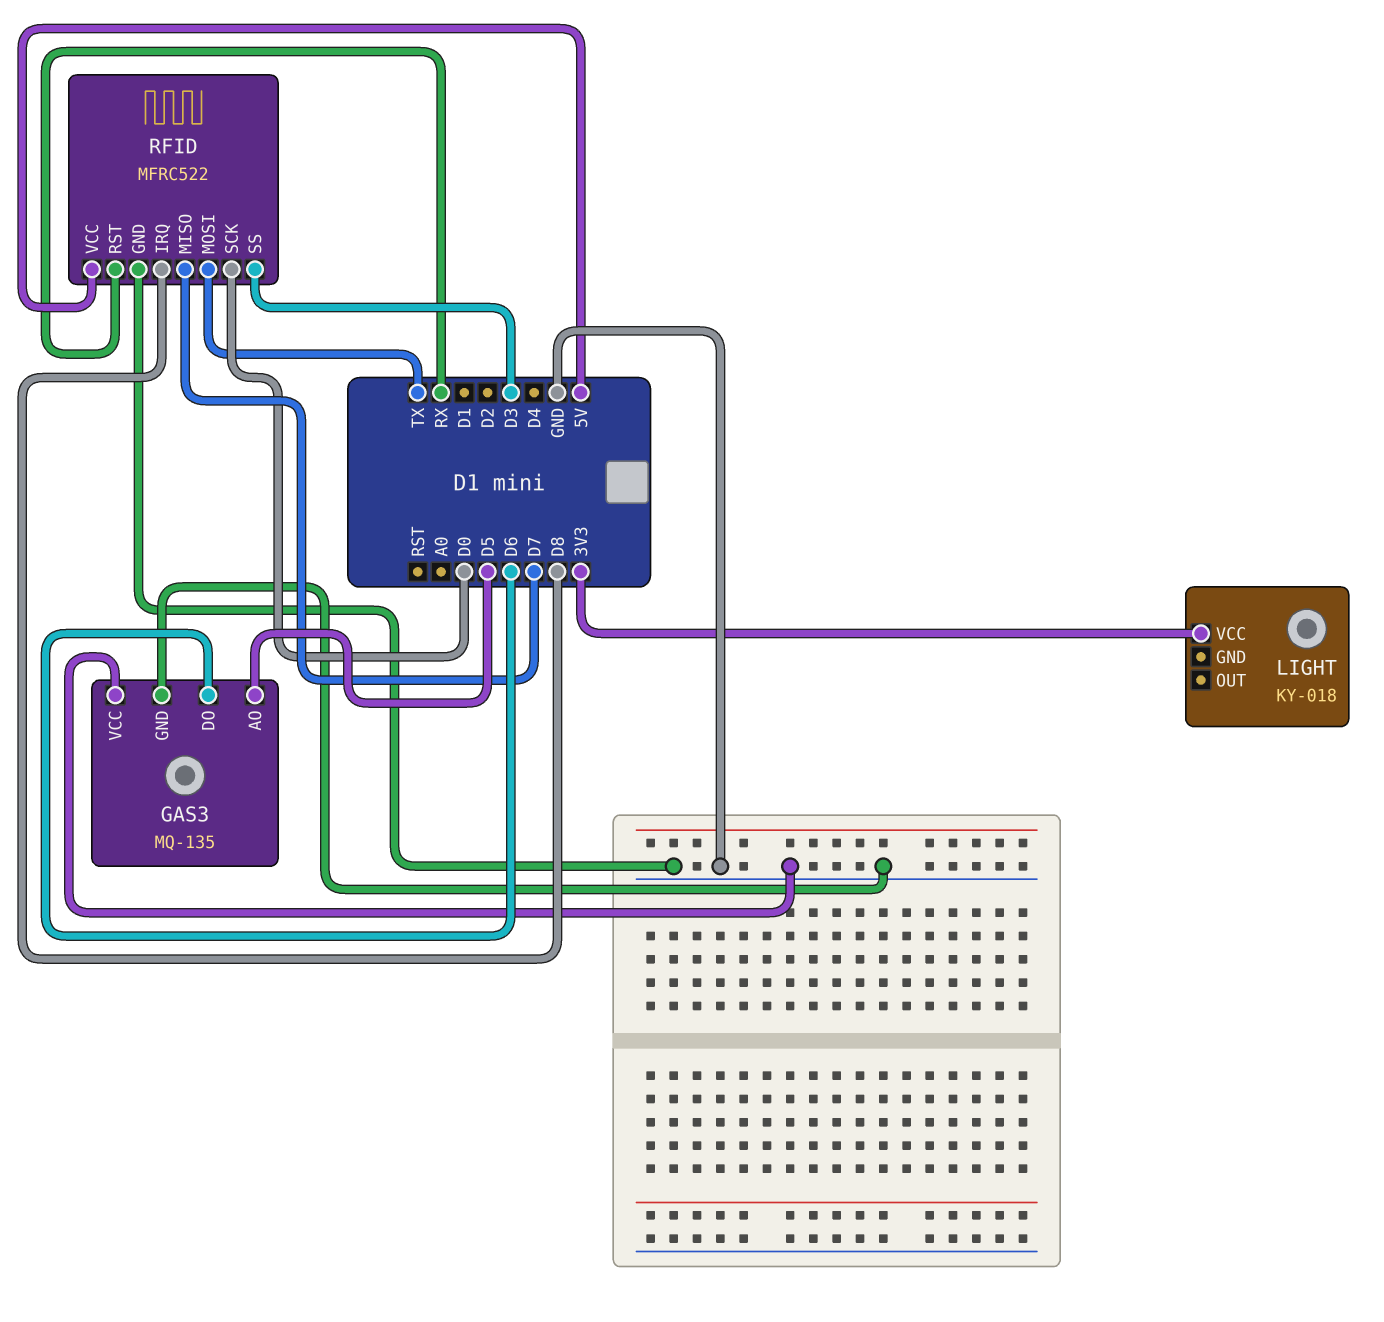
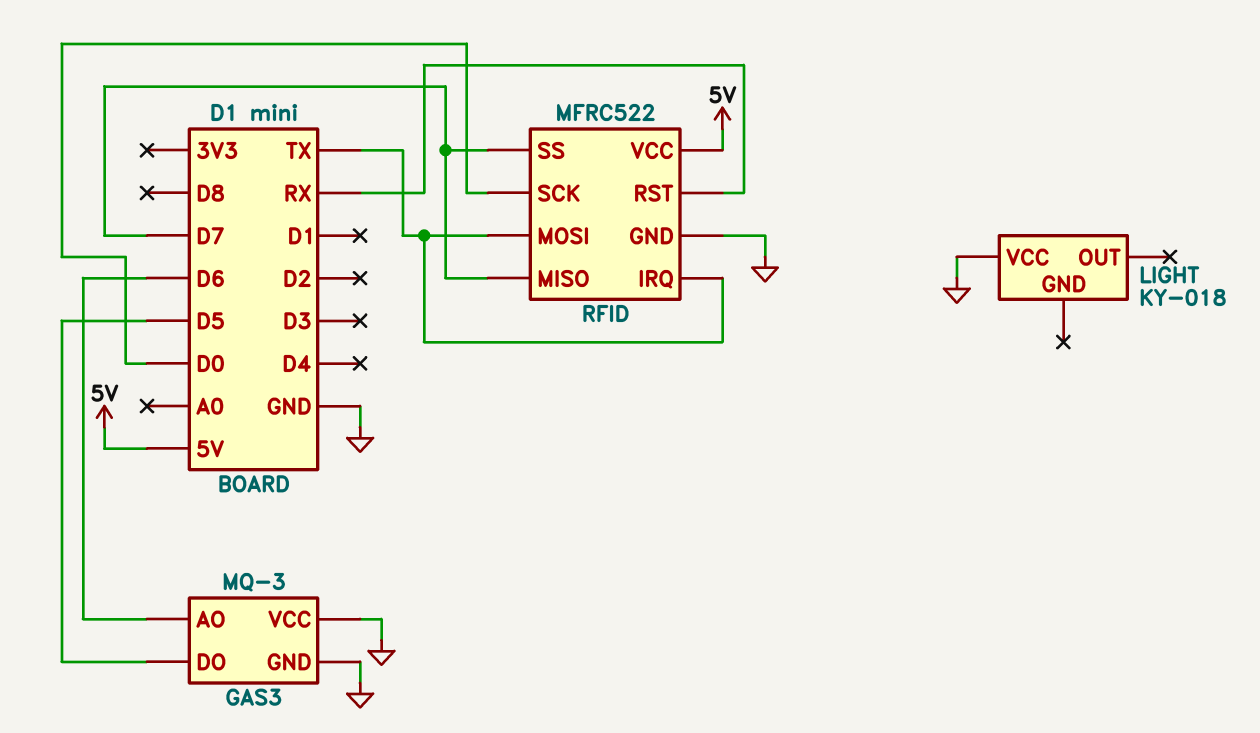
GAS3: MQ-135 -> MQ-3
GAS3 pin AO: D5 -> D6
GAS3 pin DO: D6 -> D5
LIGHT pin VCC: 3V3 -> GND
RFID pin IRQ: D8 -> TX
RFID pin SS: D3 -> D7

